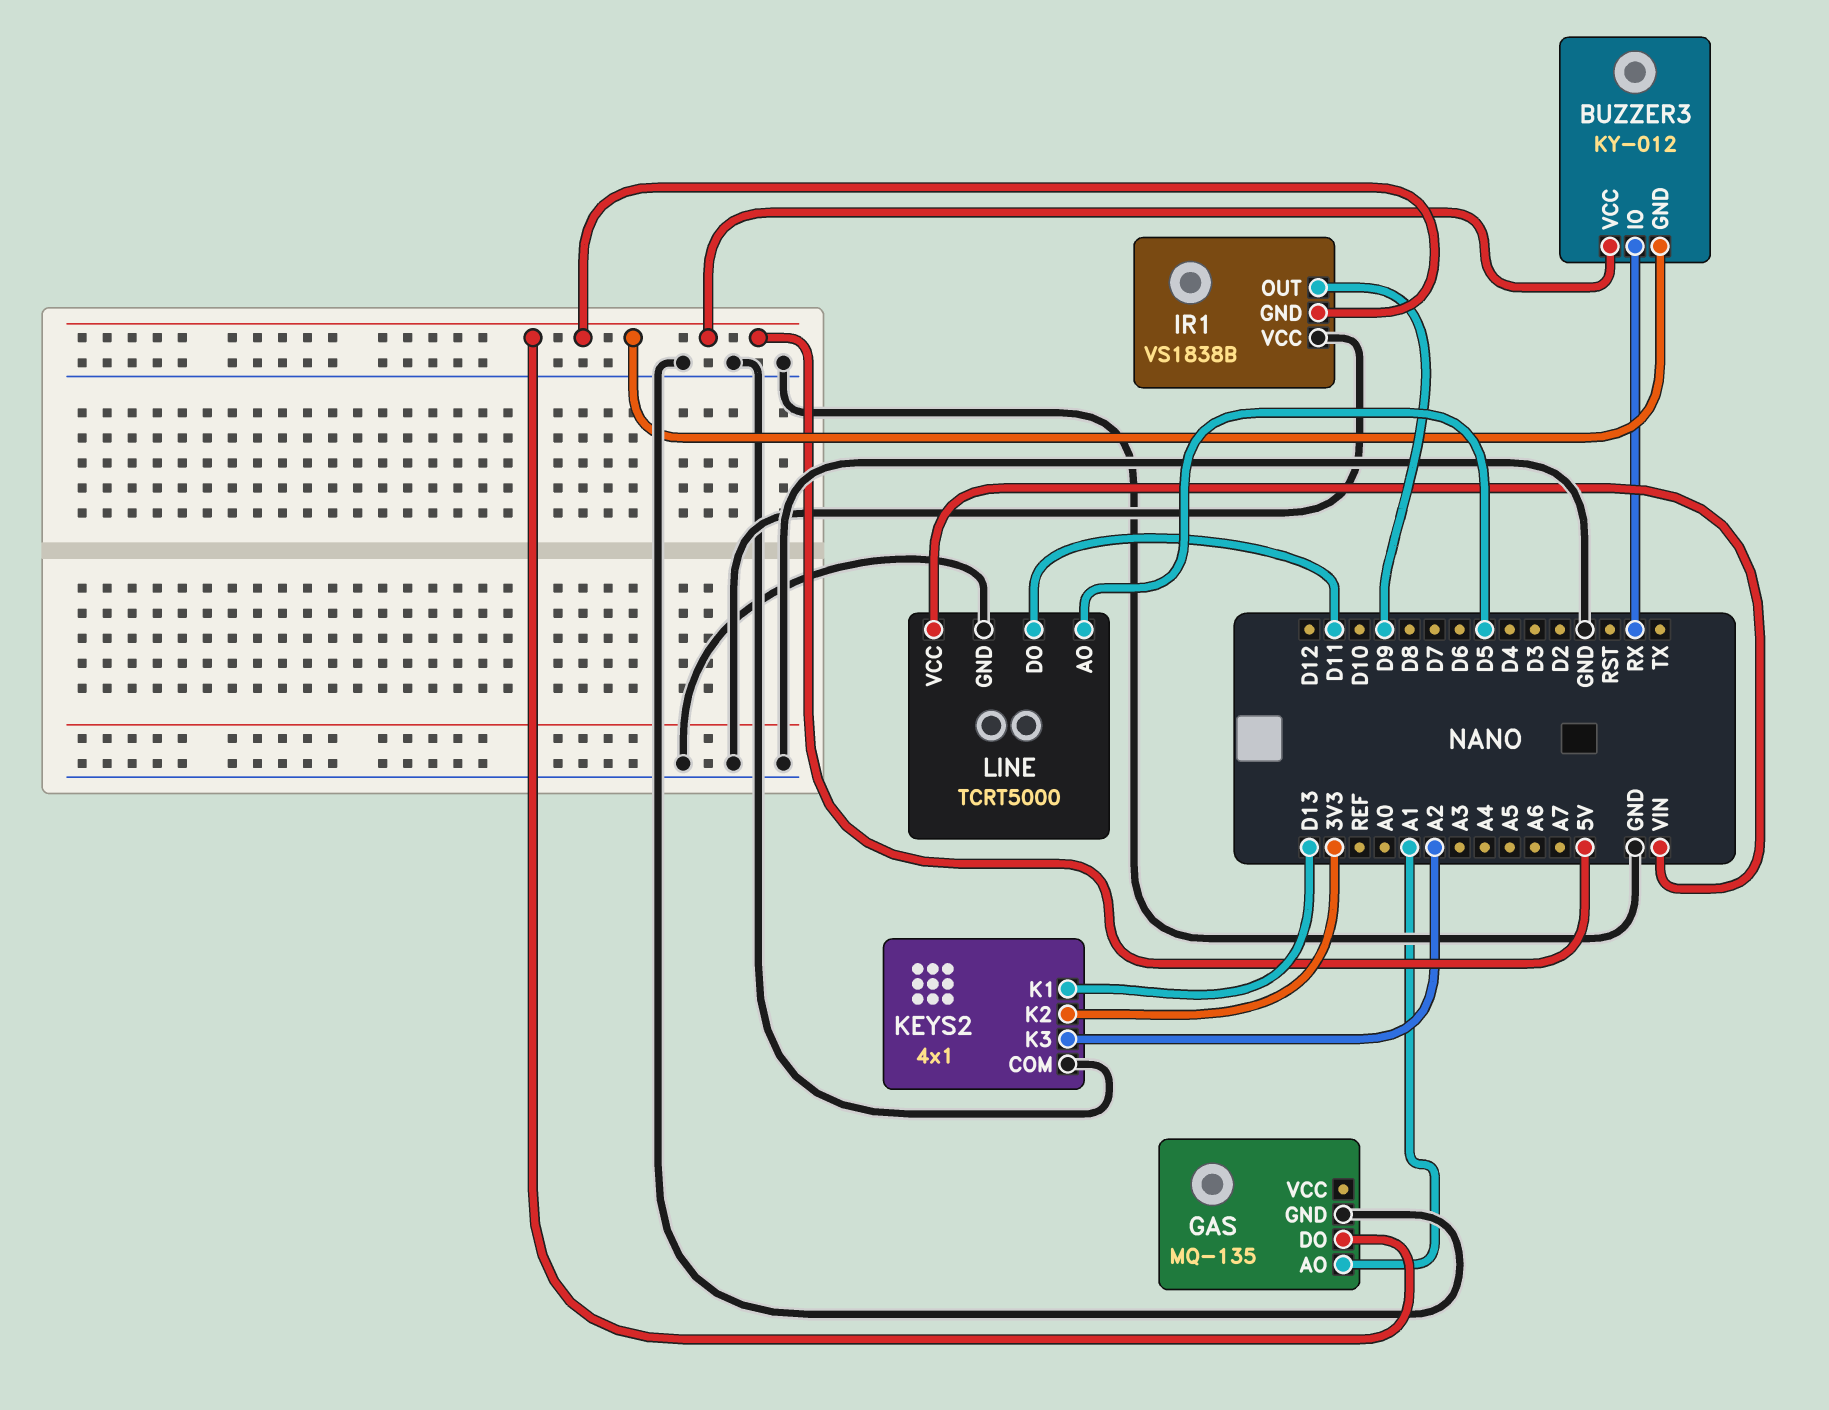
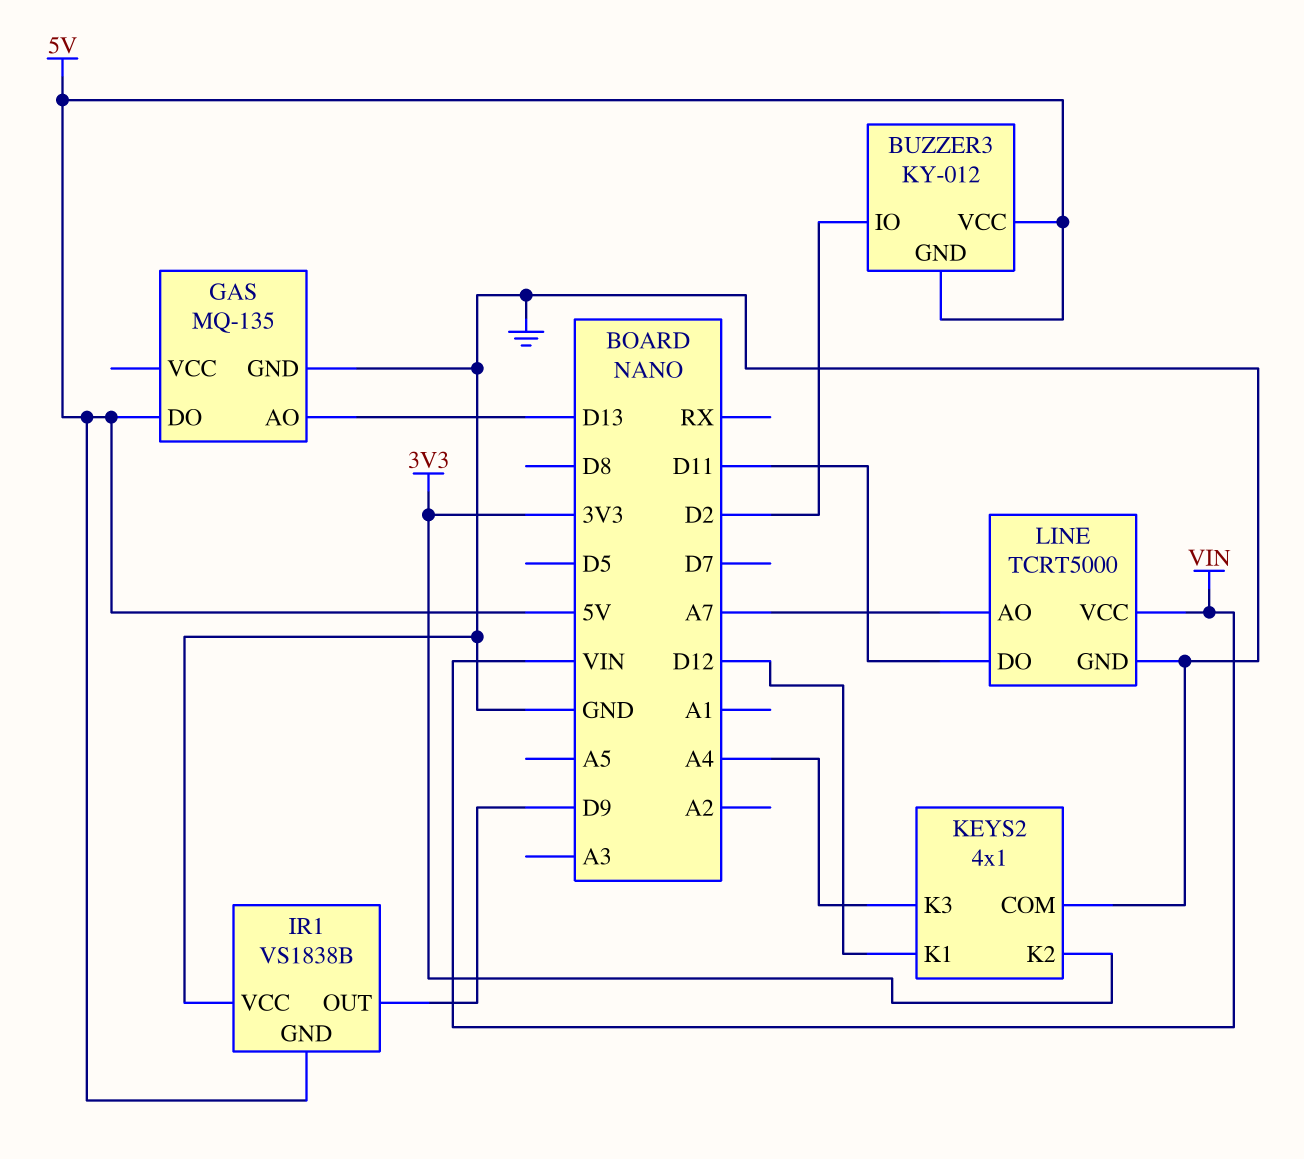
BUZZER3 pin IO: RX -> D2
GAS pin AO: A1 -> D13
KEYS2 pin K1: D13 -> D12
KEYS2 pin K3: A2 -> A4
LINE pin AO: D5 -> A7

